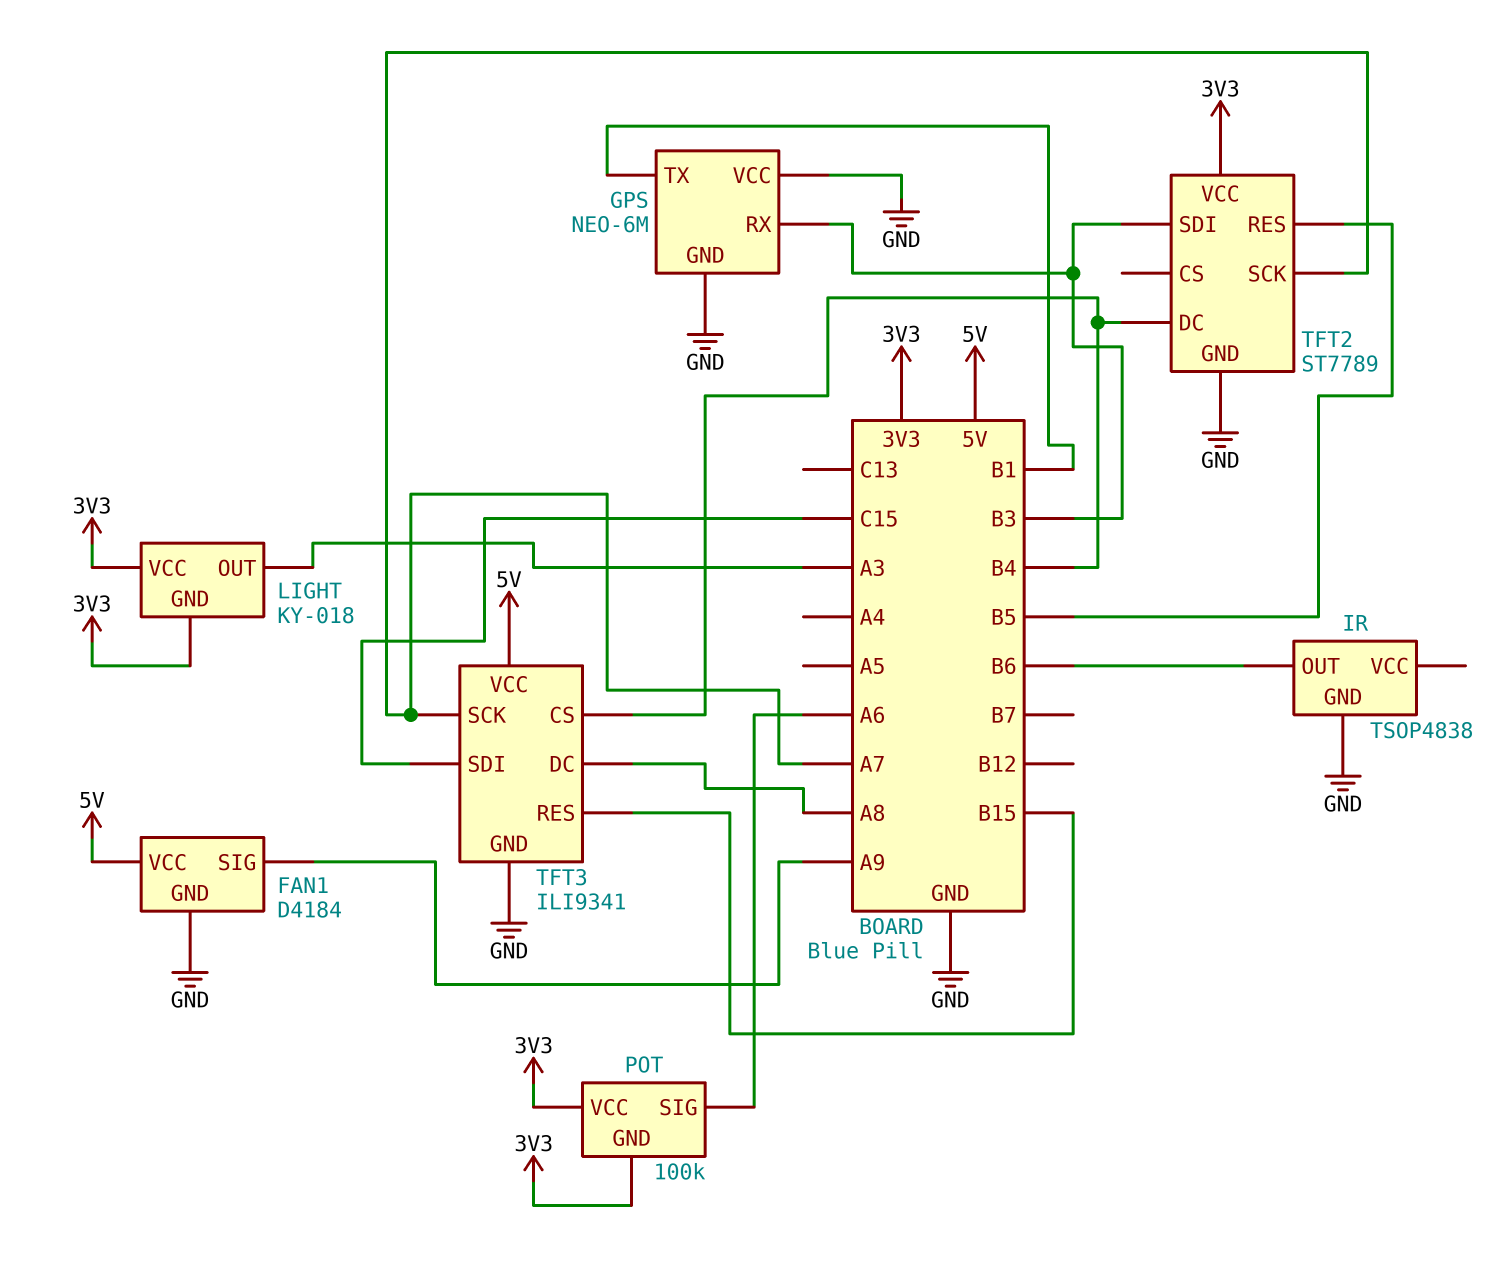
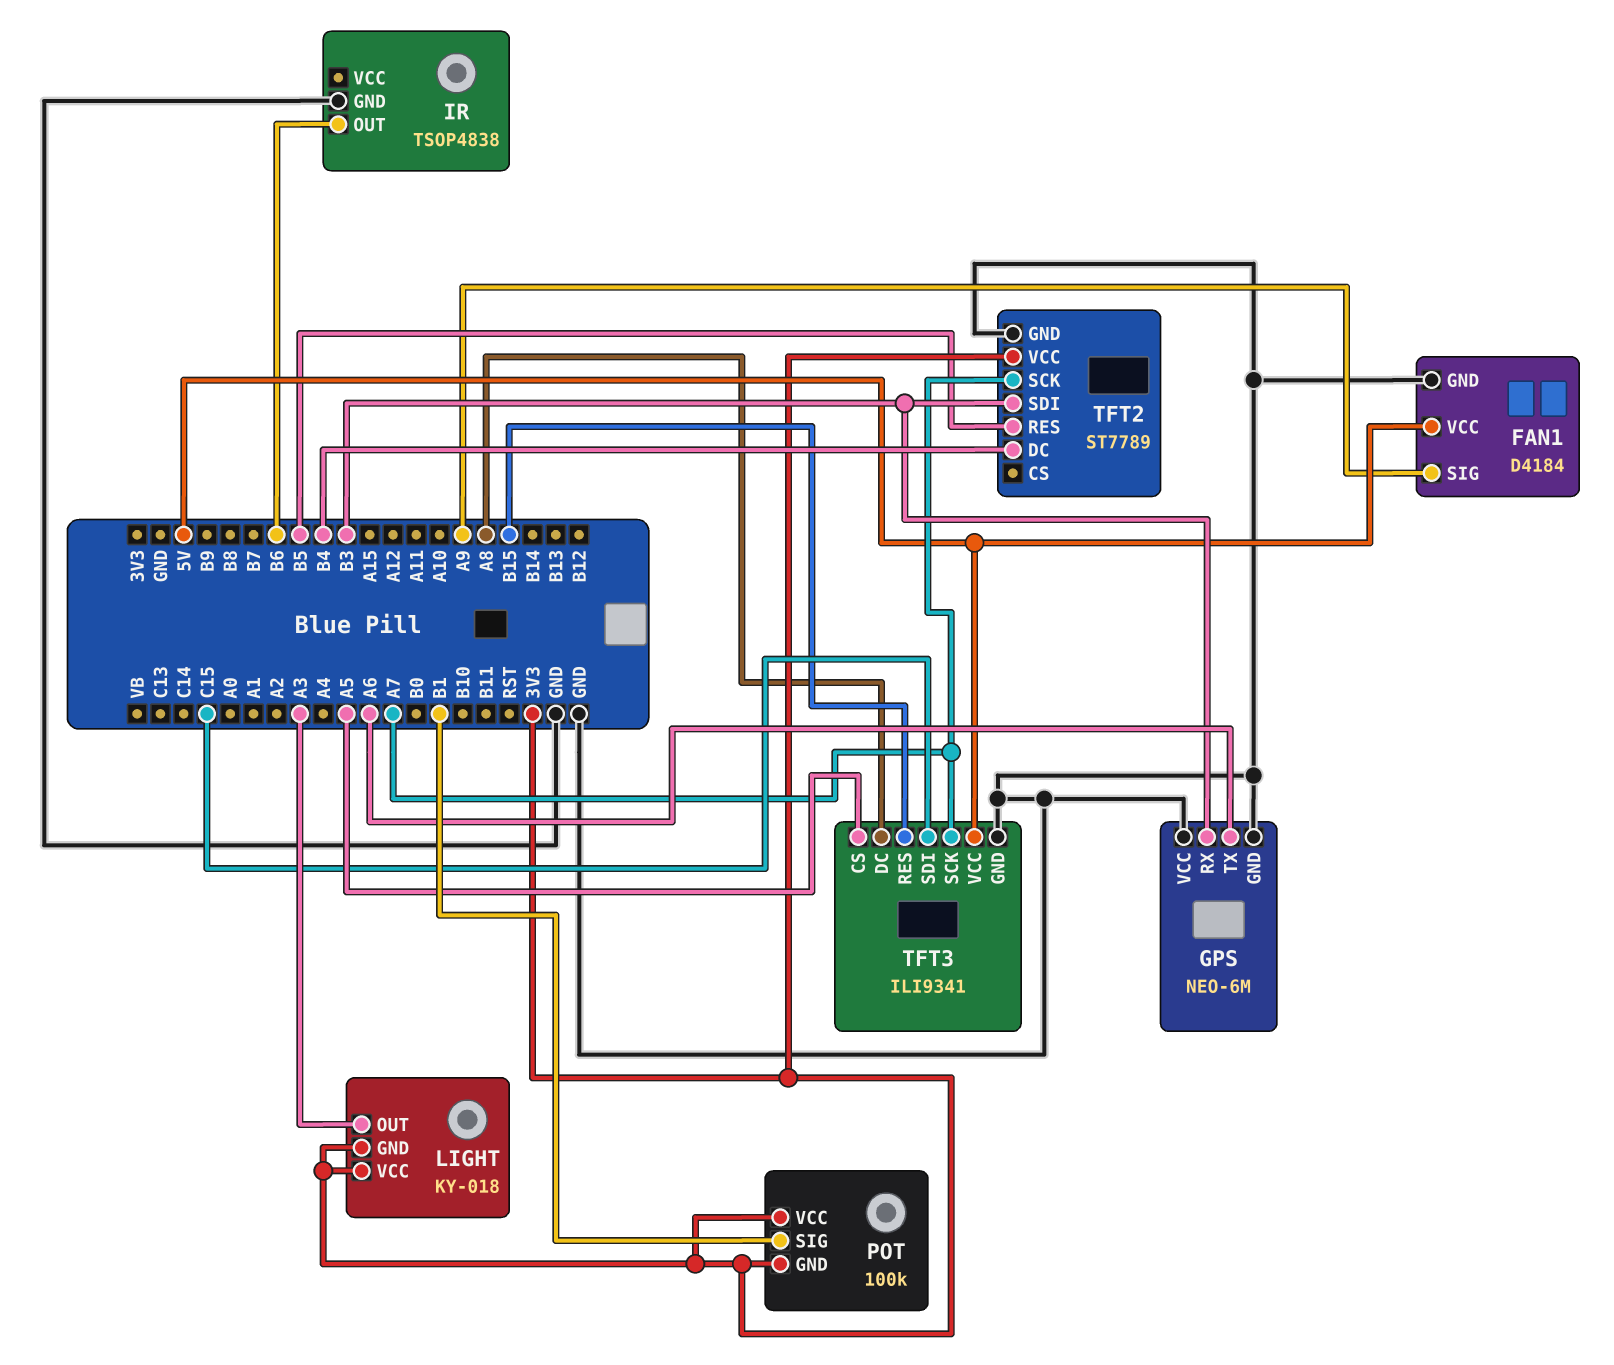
GPS pin TX: B1 -> A6
POT pin SIG: A6 -> B1
TFT3 pin CS: B4 -> A5

